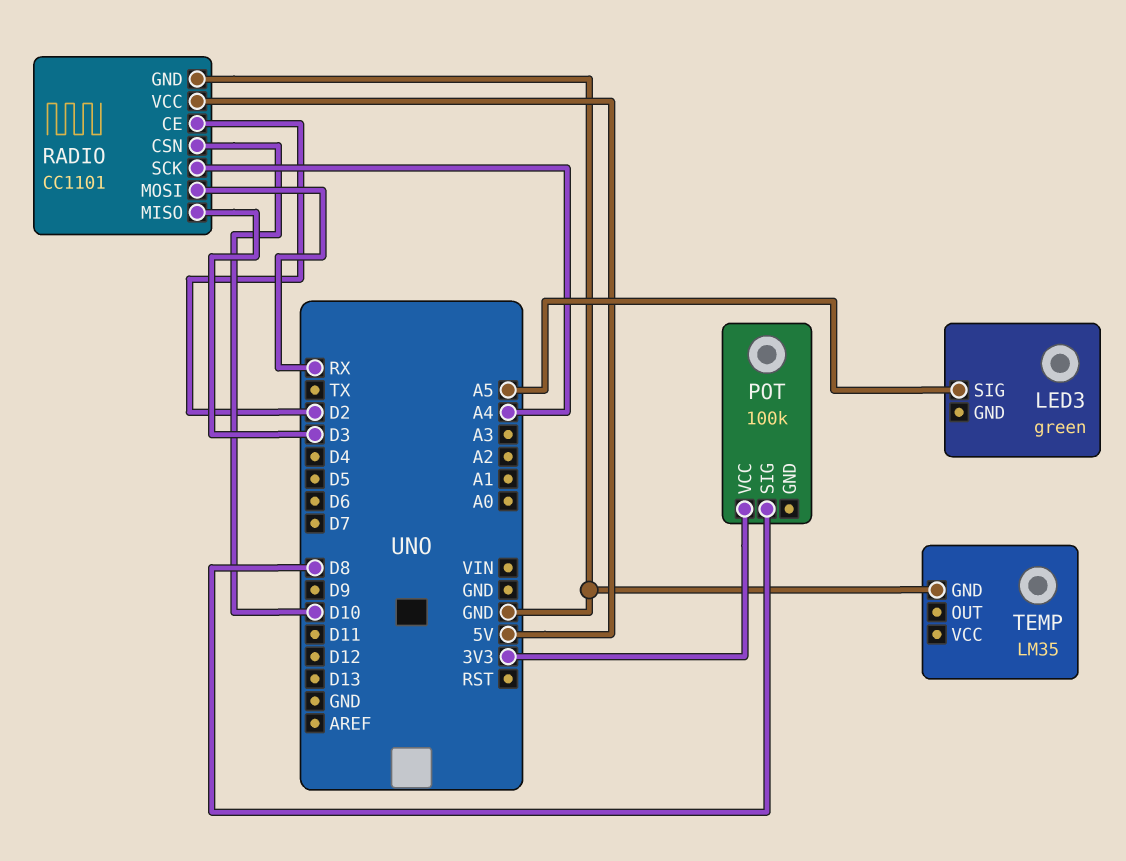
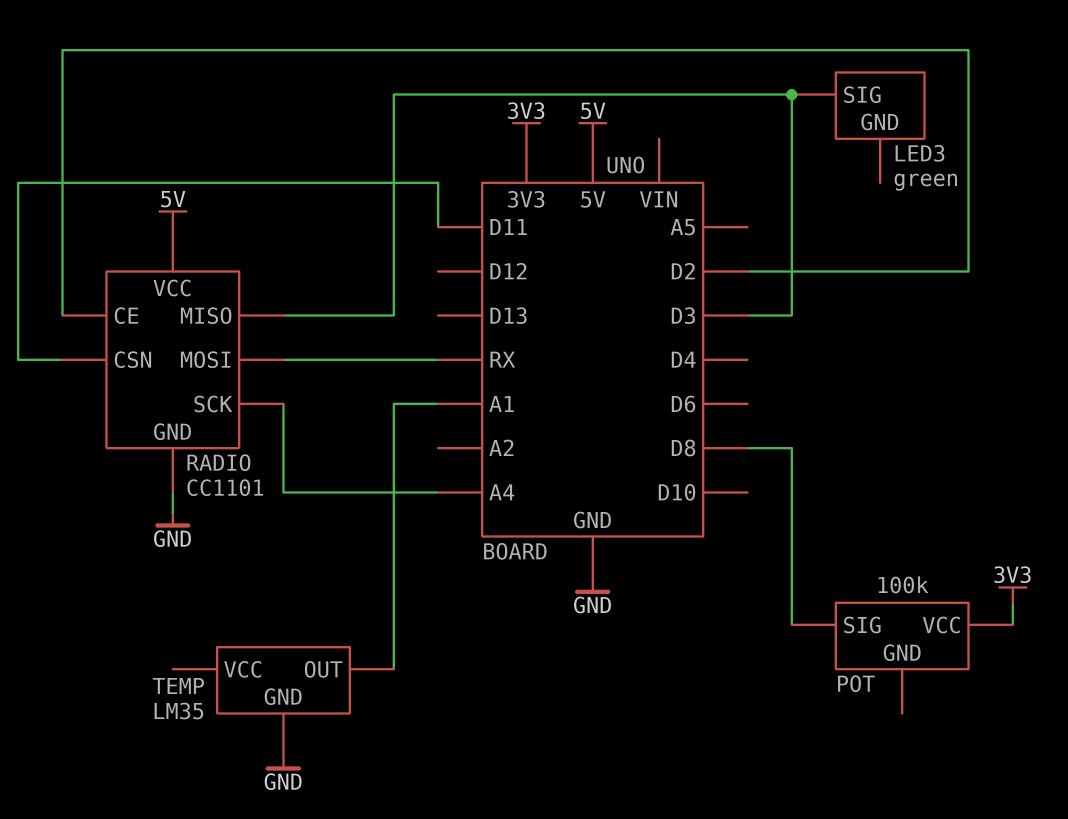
LED3 pin SIG: A5 -> D3
RADIO pin CSN: D10 -> D11
TEMP pin OUT: none -> A1

